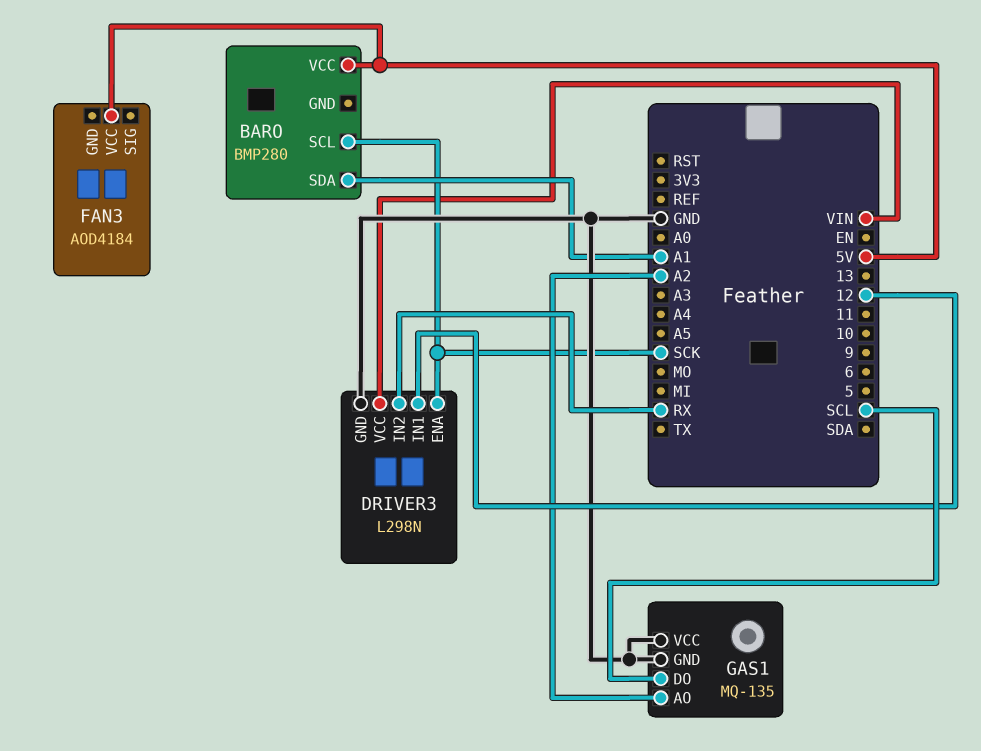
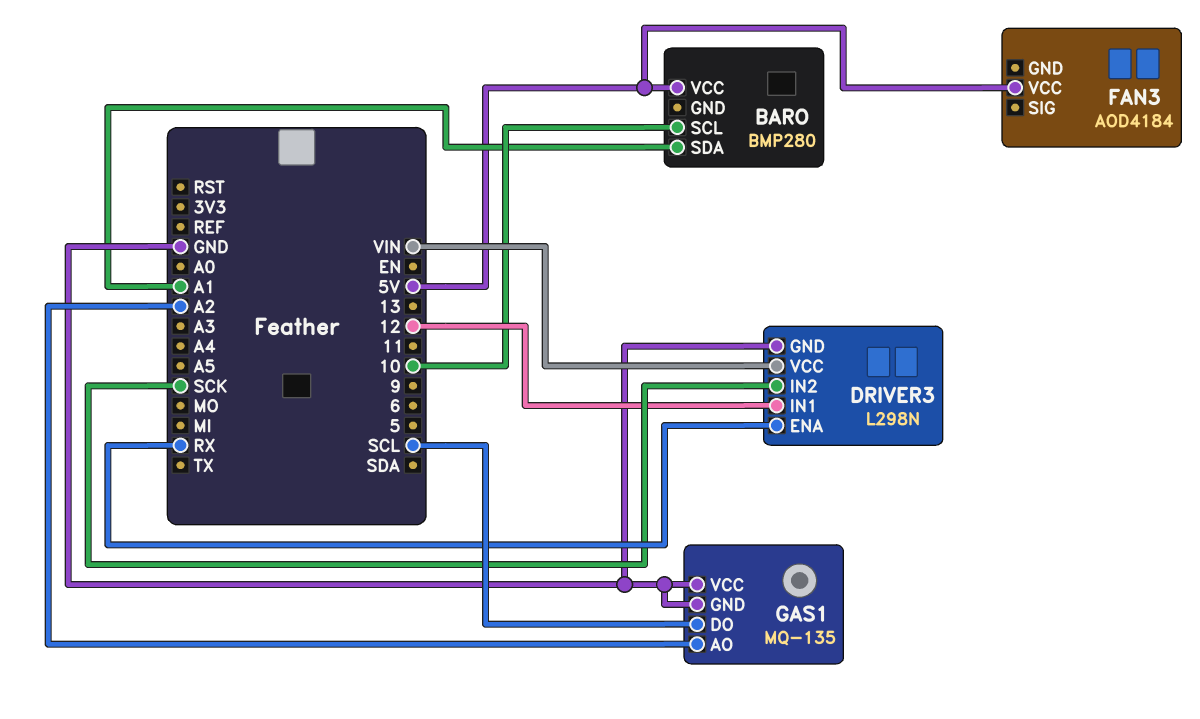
BARO pin SCL: SCK -> 10
DRIVER3 pin ENA: SCK -> RX
DRIVER3 pin IN2: RX -> SCK

